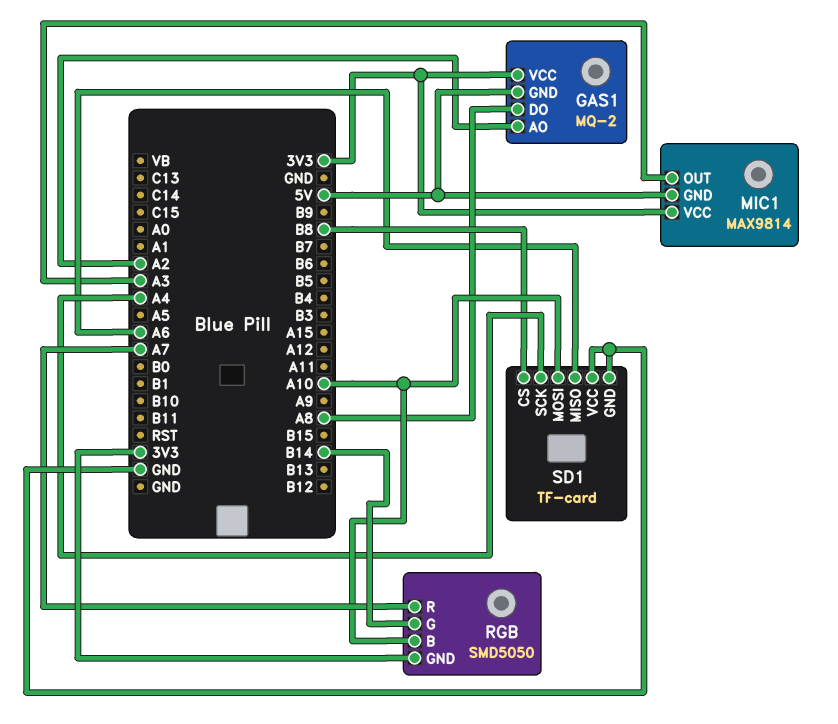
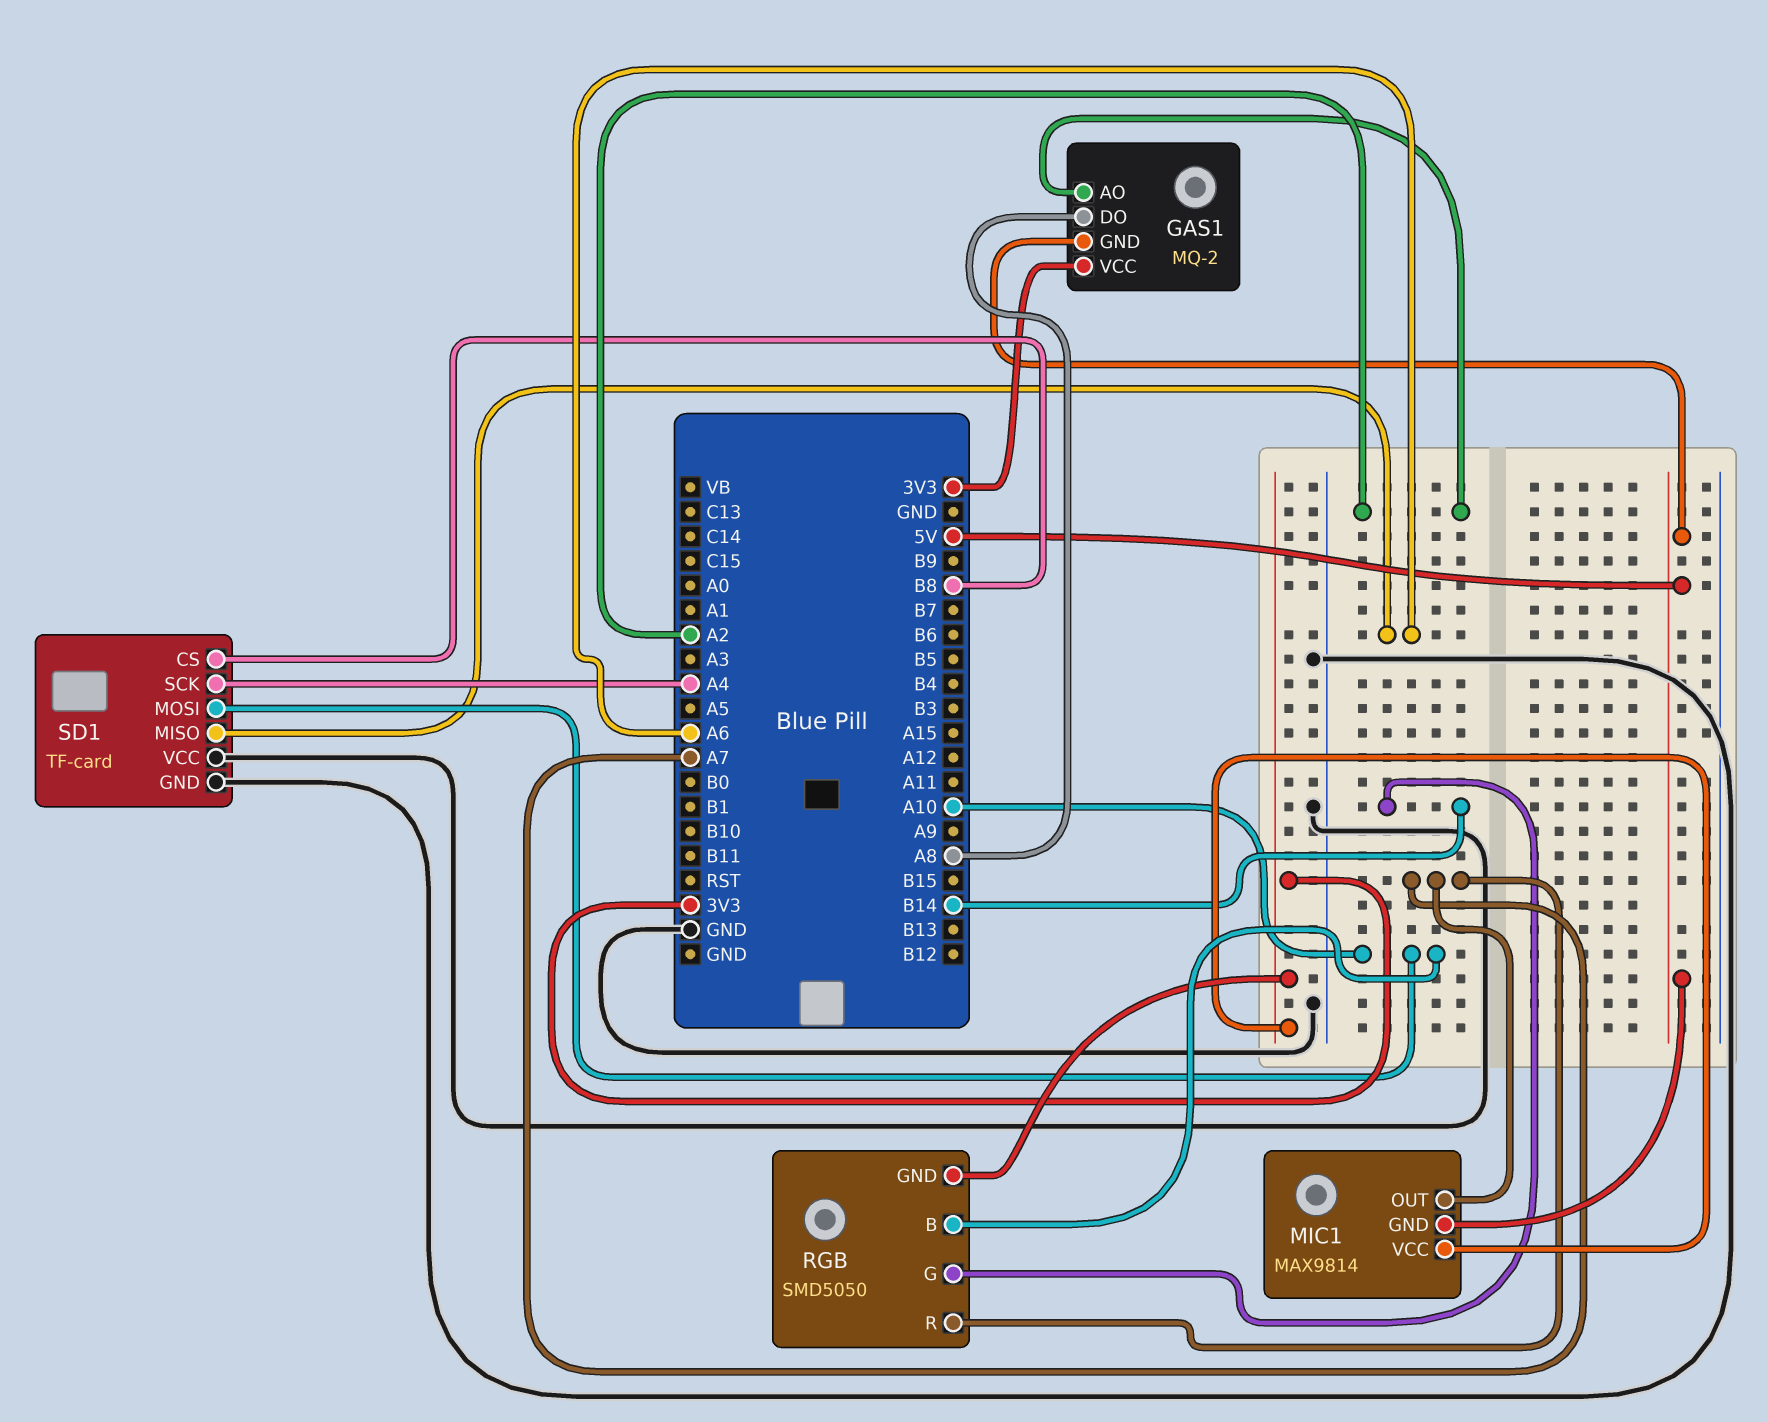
MIC1 pin OUT: A3 -> A7

